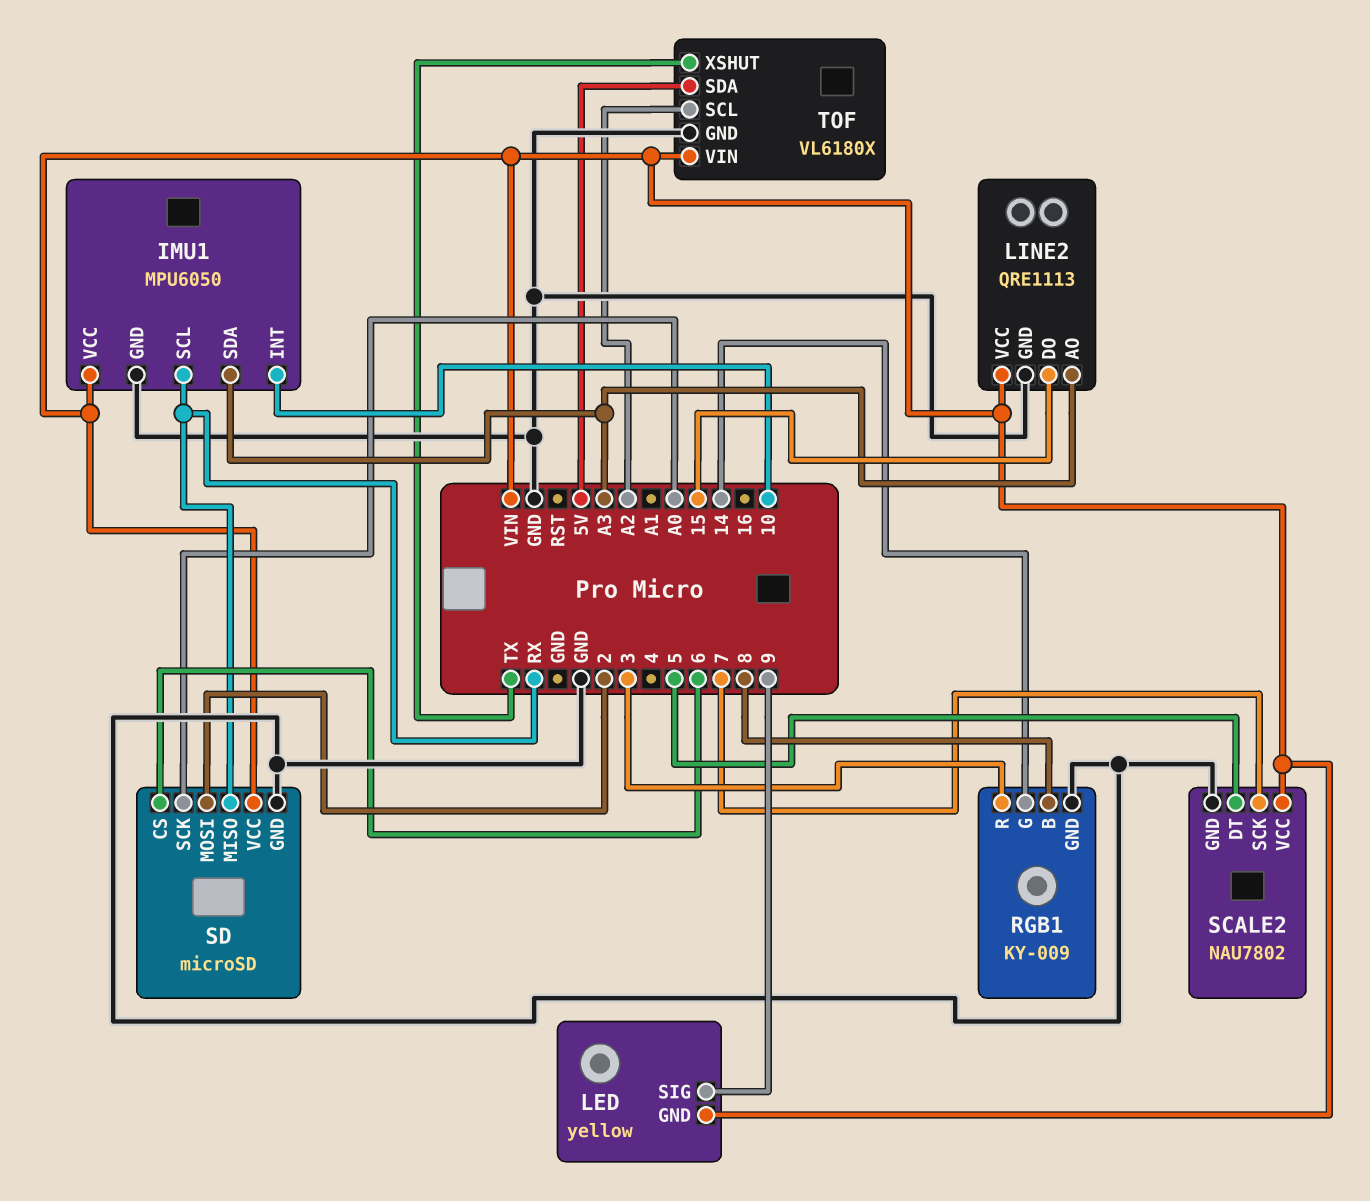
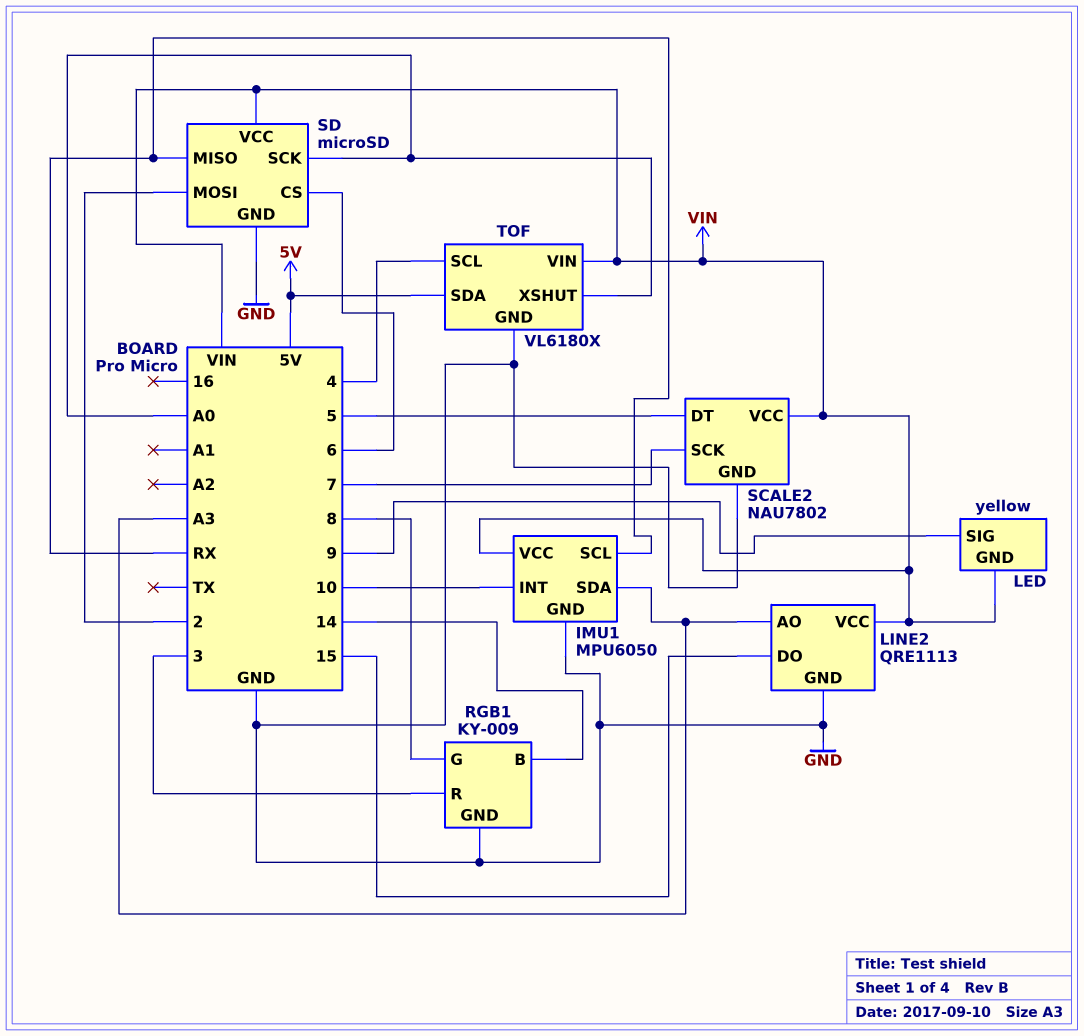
RGB1 pin B: 8 -> 14
RGB1 pin G: 14 -> 8
TOF pin SCL: A2 -> 4
TOF pin XSHUT: TX -> A0

